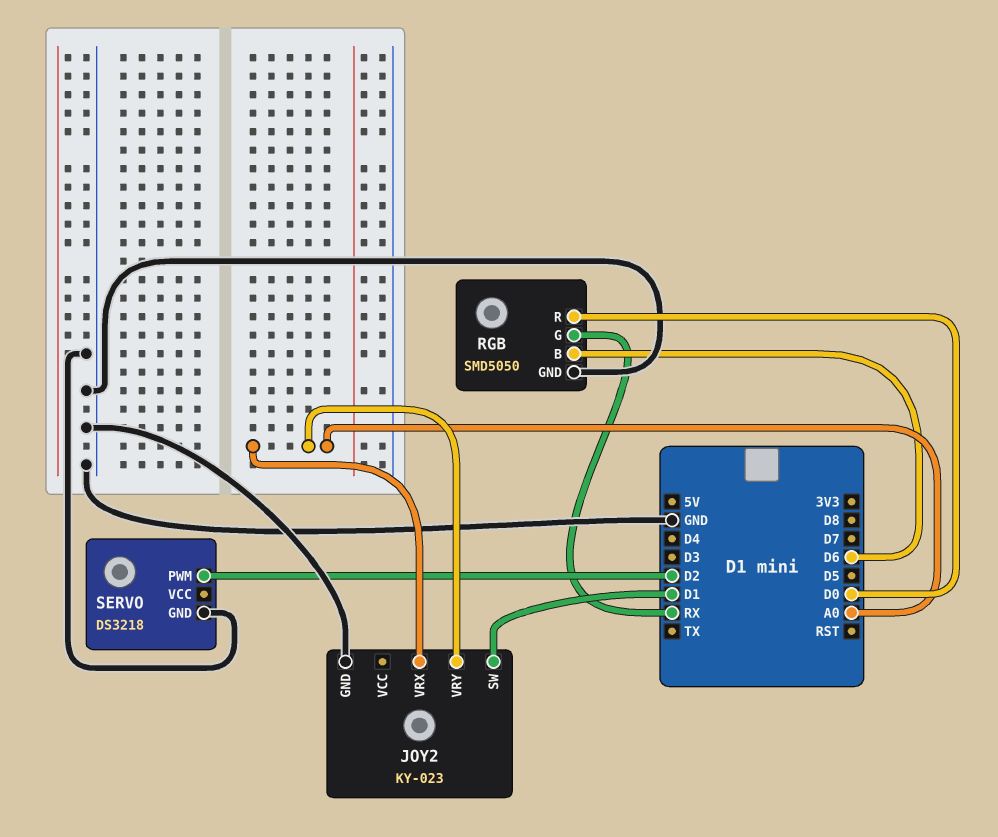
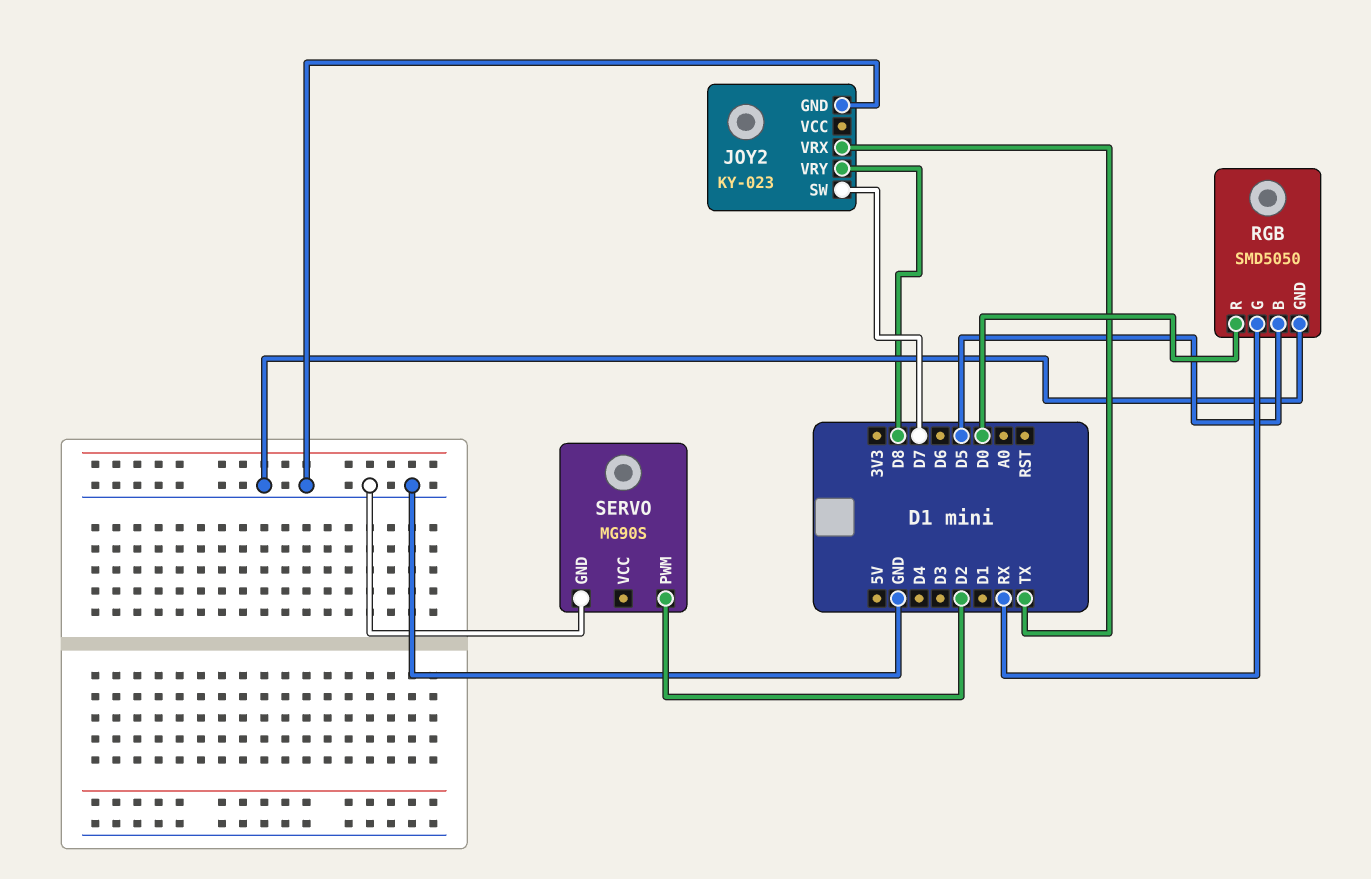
JOY2 pin SW: D1 -> D7
JOY2 pin VRX: A0 -> TX
JOY2 pin VRY: A0 -> D8
RGB pin B: D6 -> D5
SERVO: DS3218 -> MG90S

